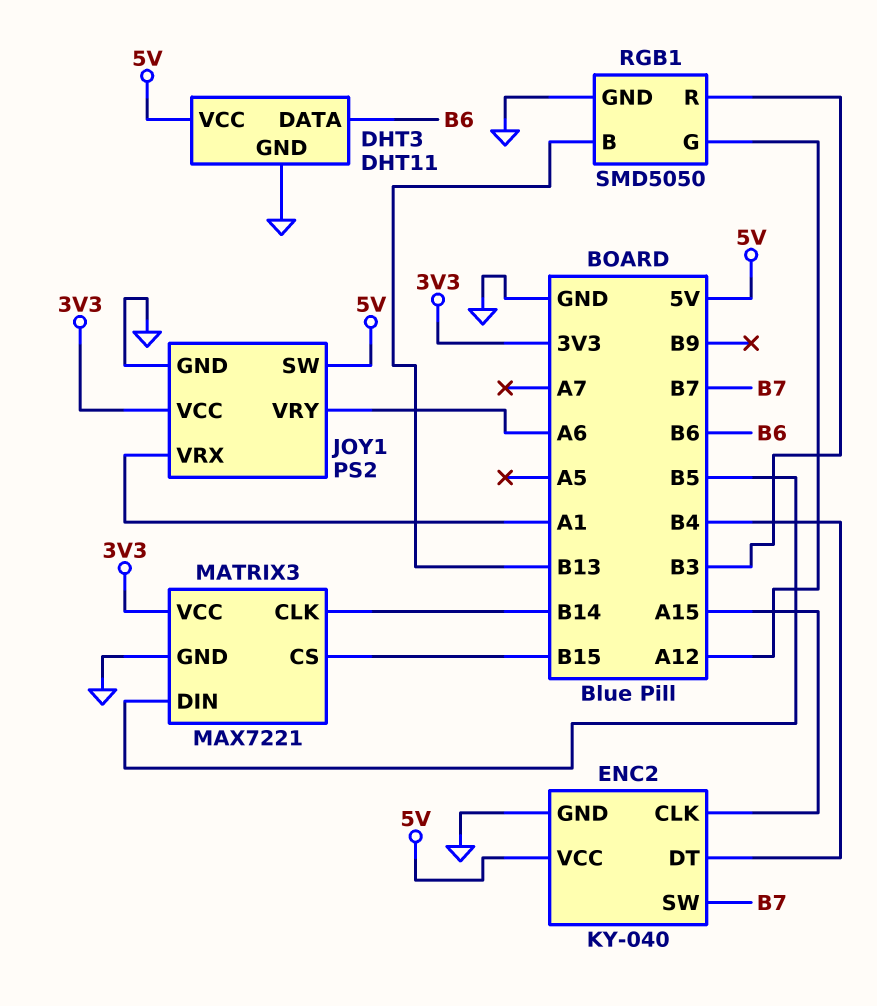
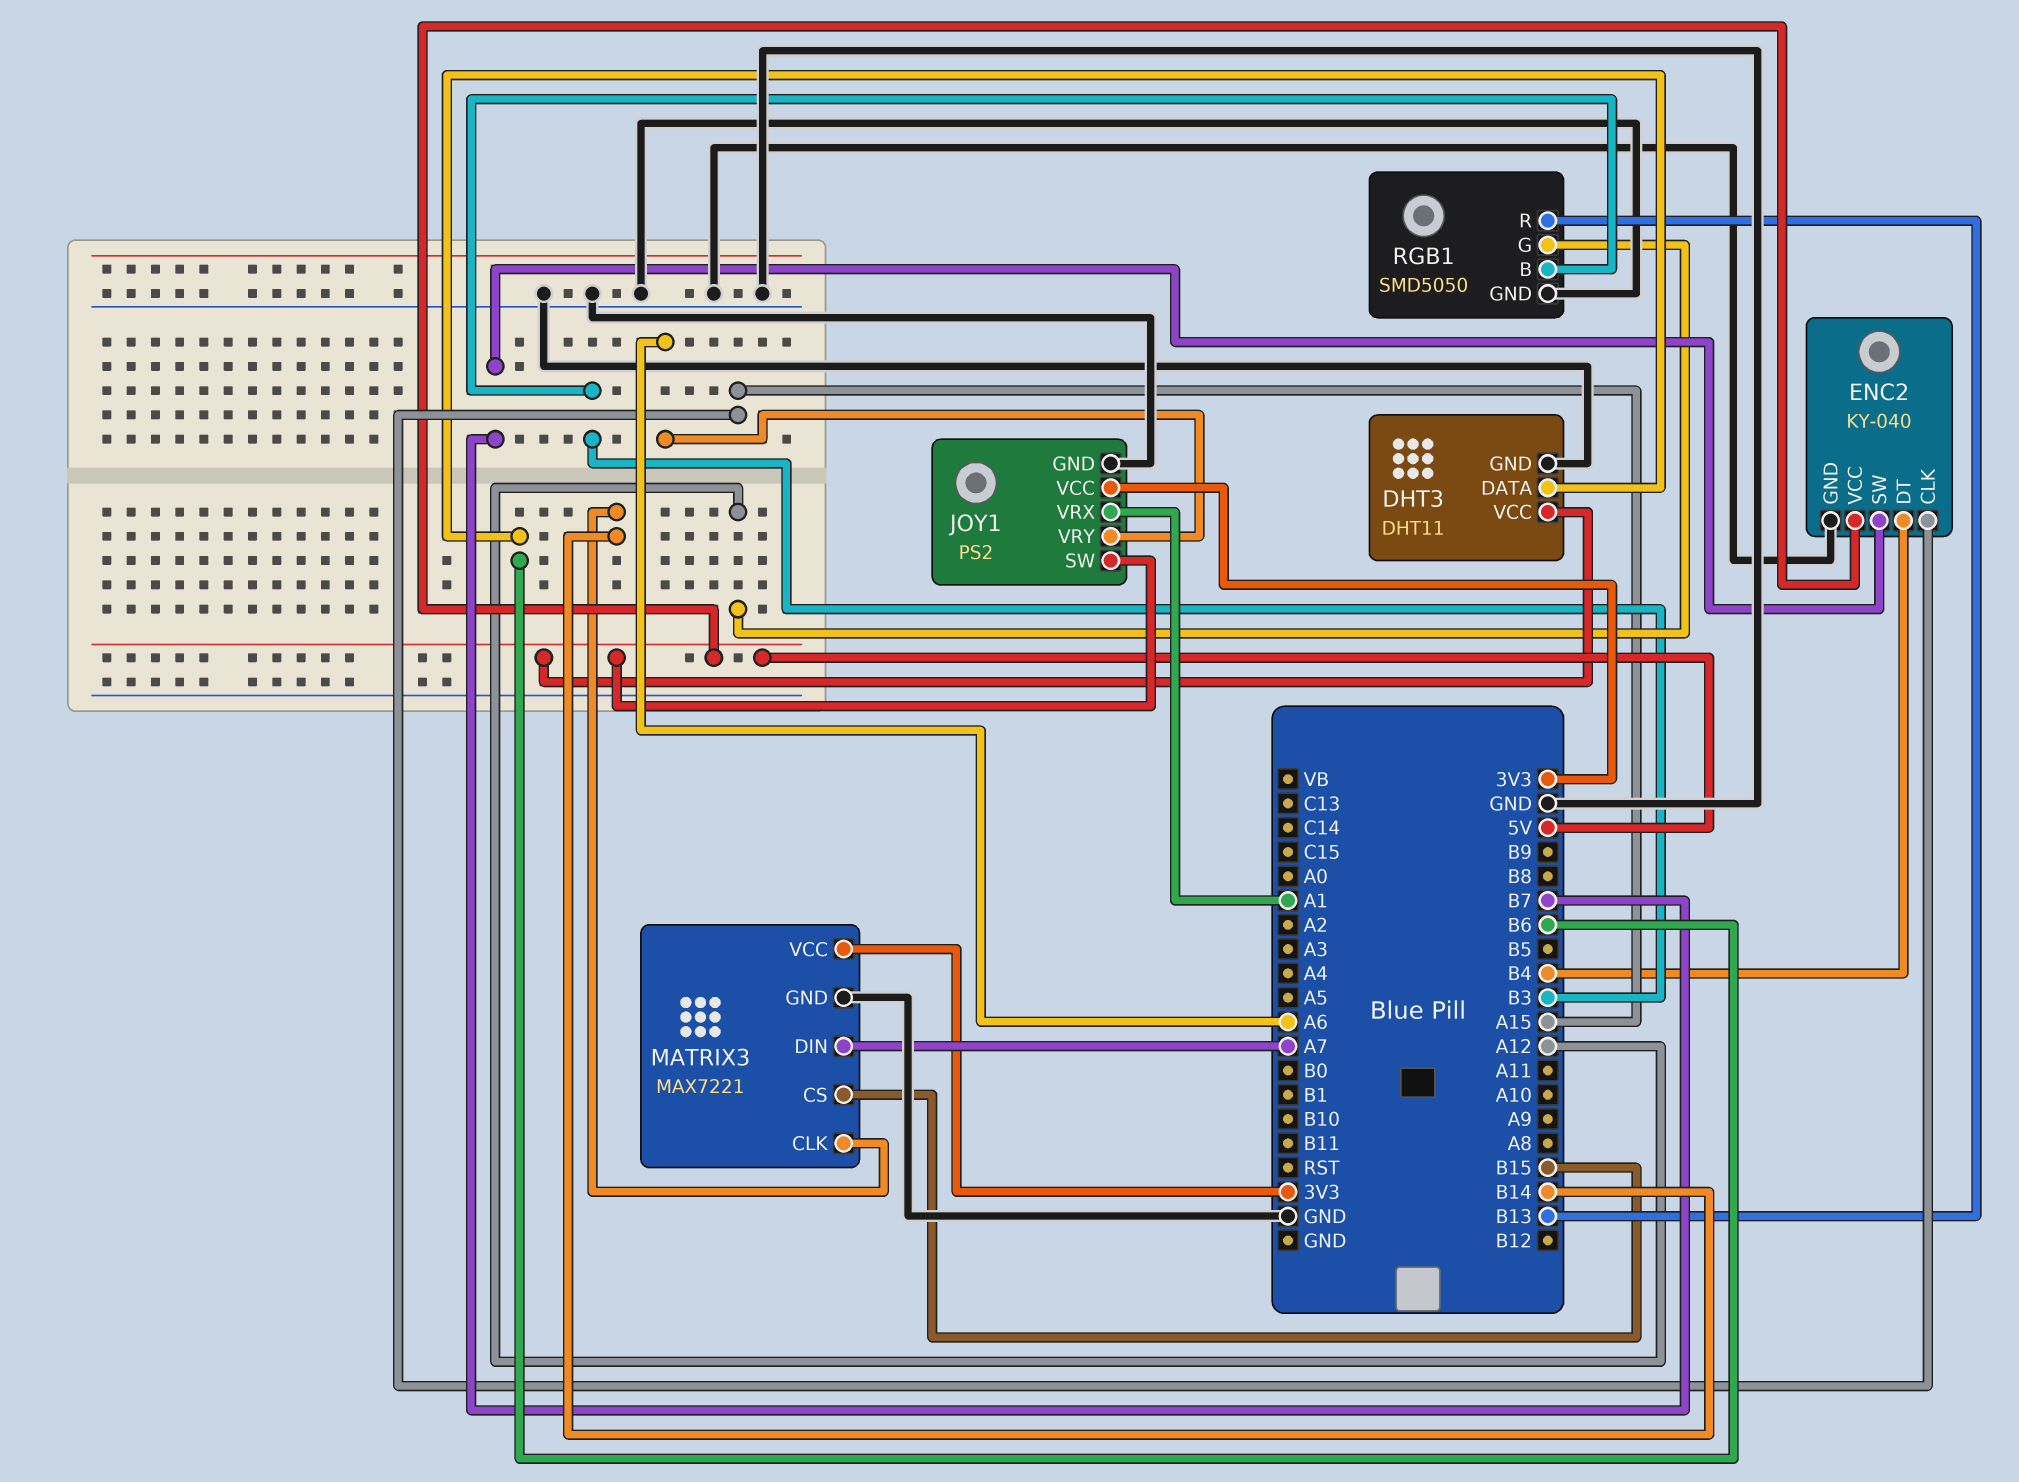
MATRIX3 pin DIN: B5 -> A7
RGB1 pin B: B13 -> B3
RGB1 pin R: B3 -> B13

